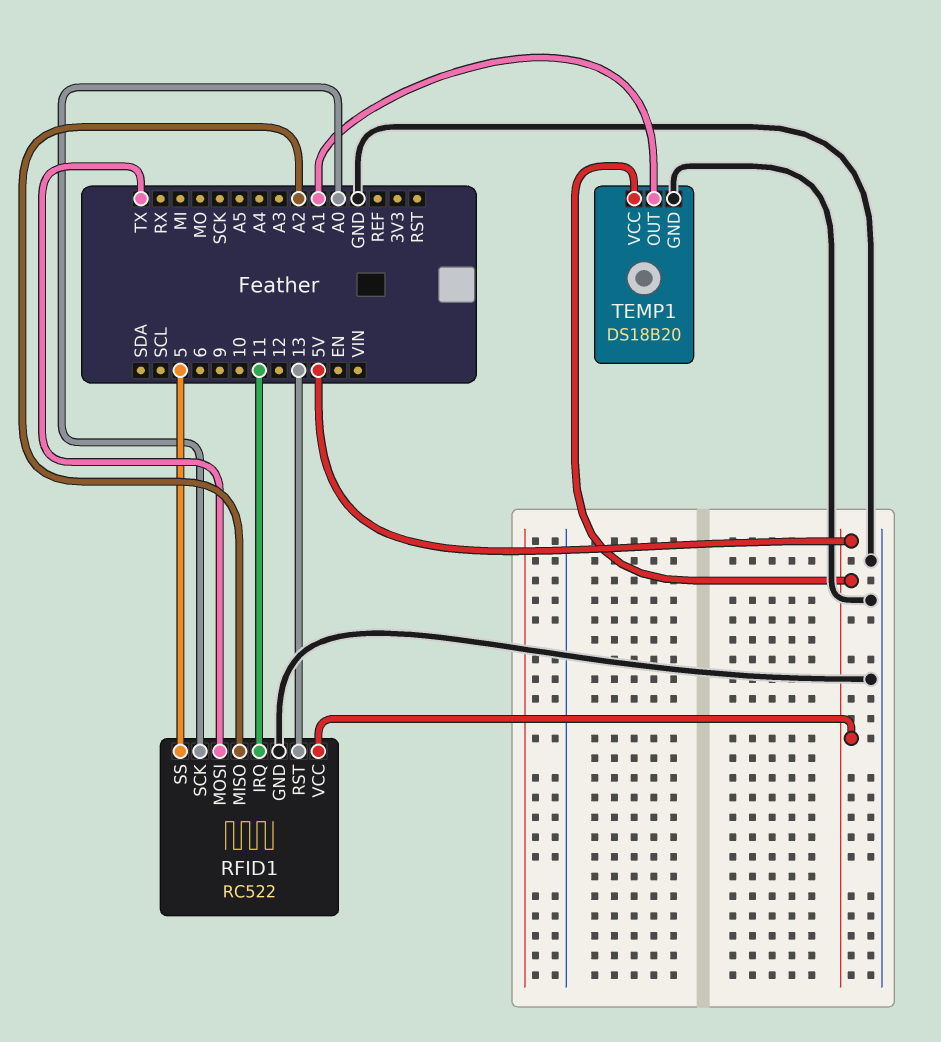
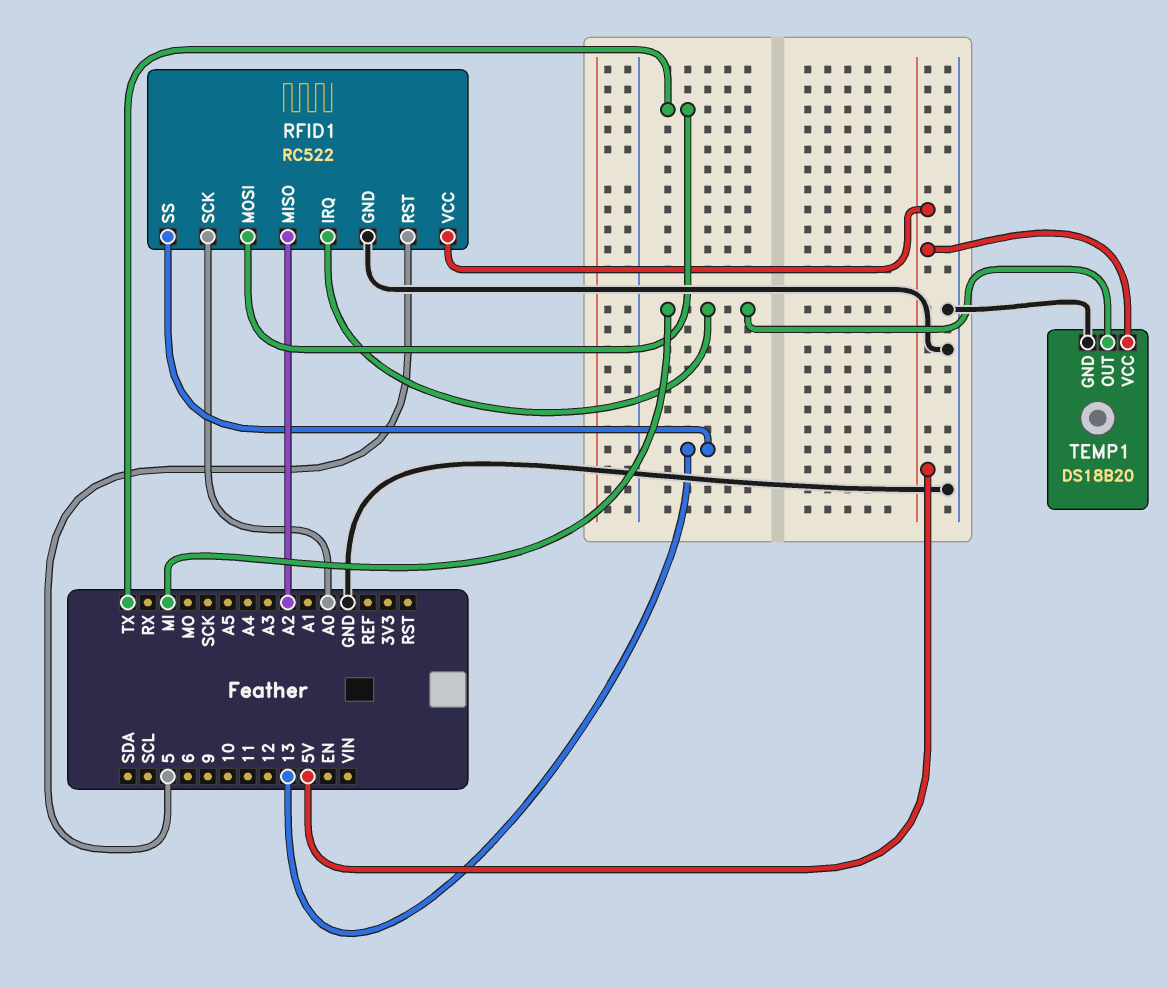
RFID1 pin IRQ: 11 -> MI
RFID1 pin RST: 13 -> 5
RFID1 pin SS: 5 -> 13
TEMP1 pin OUT: A1 -> MI

